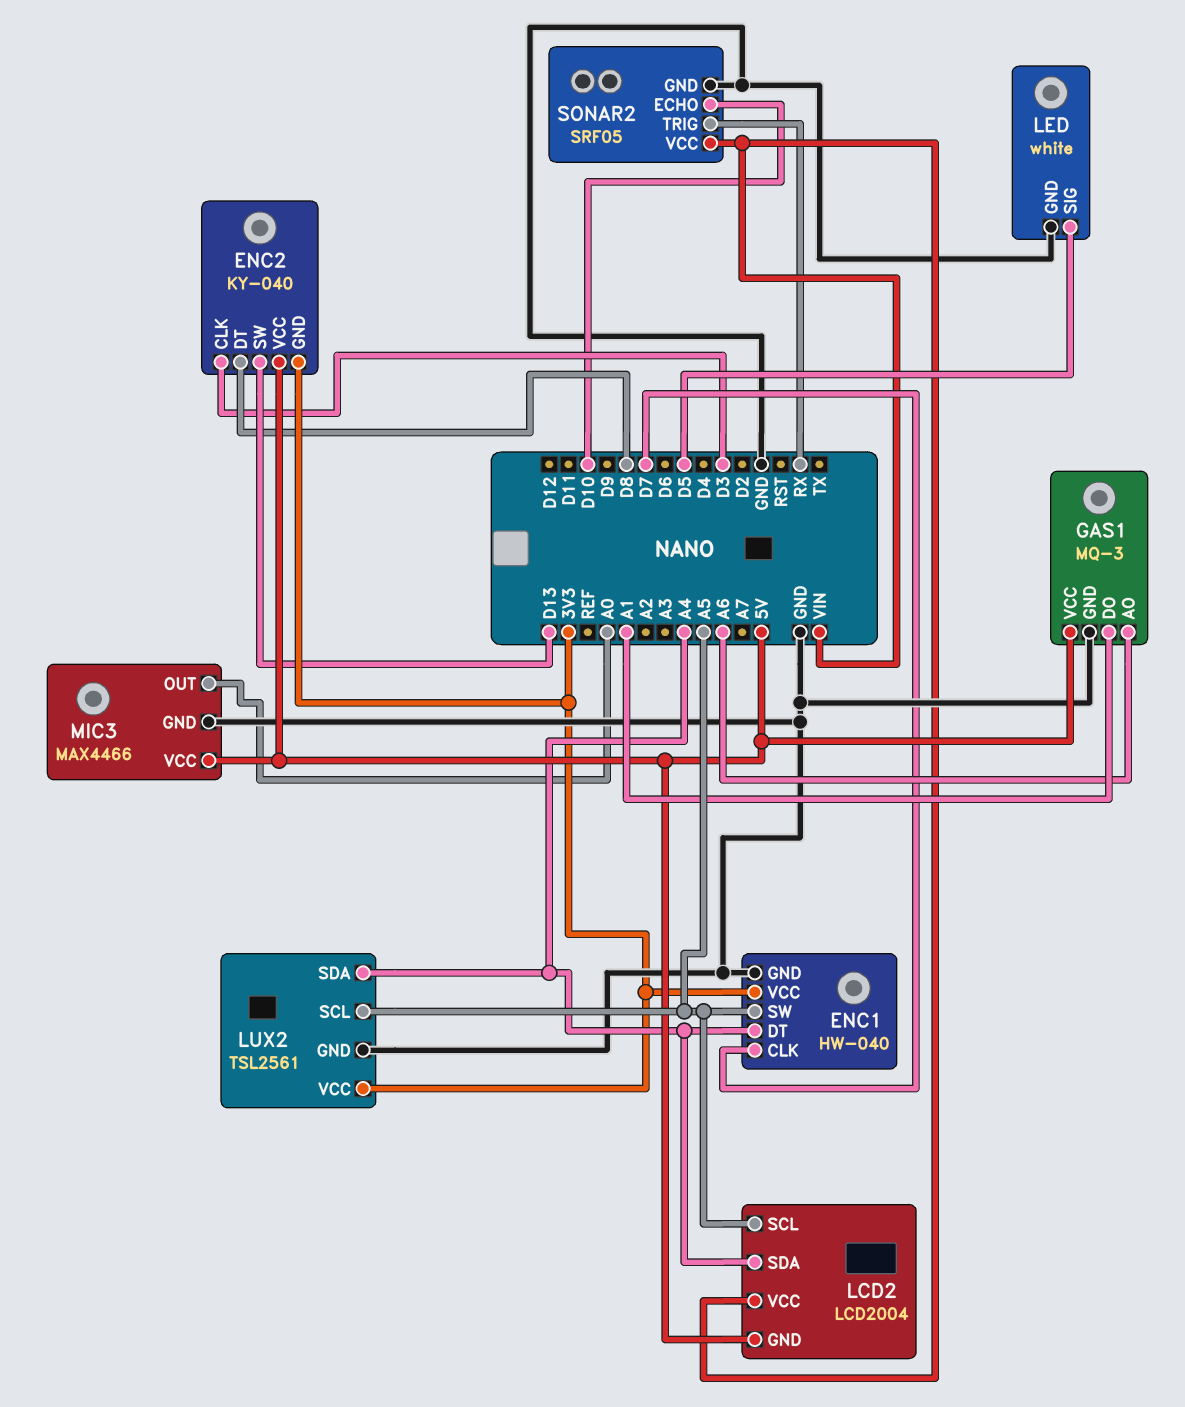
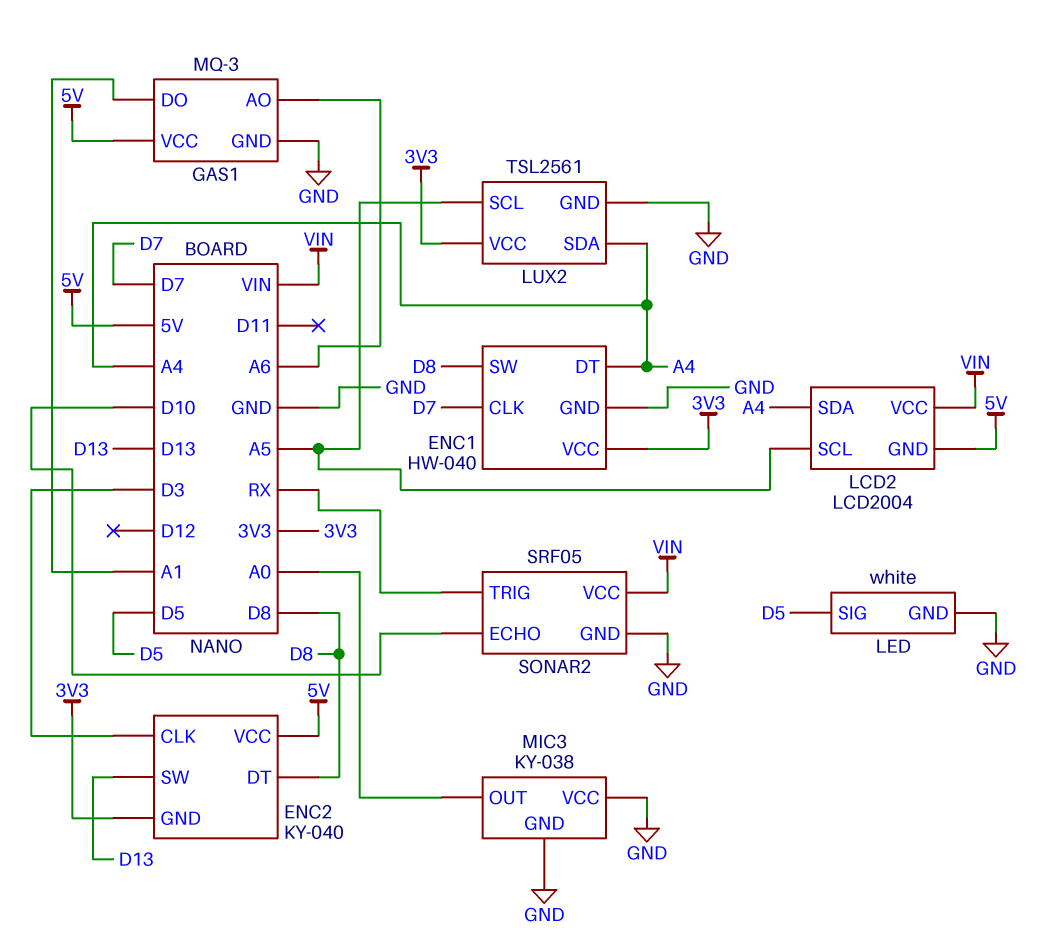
ENC1 pin SW: A5 -> D8
MIC3: MAX4466 -> KY-038
MIC3 pin VCC: 5V -> GND

